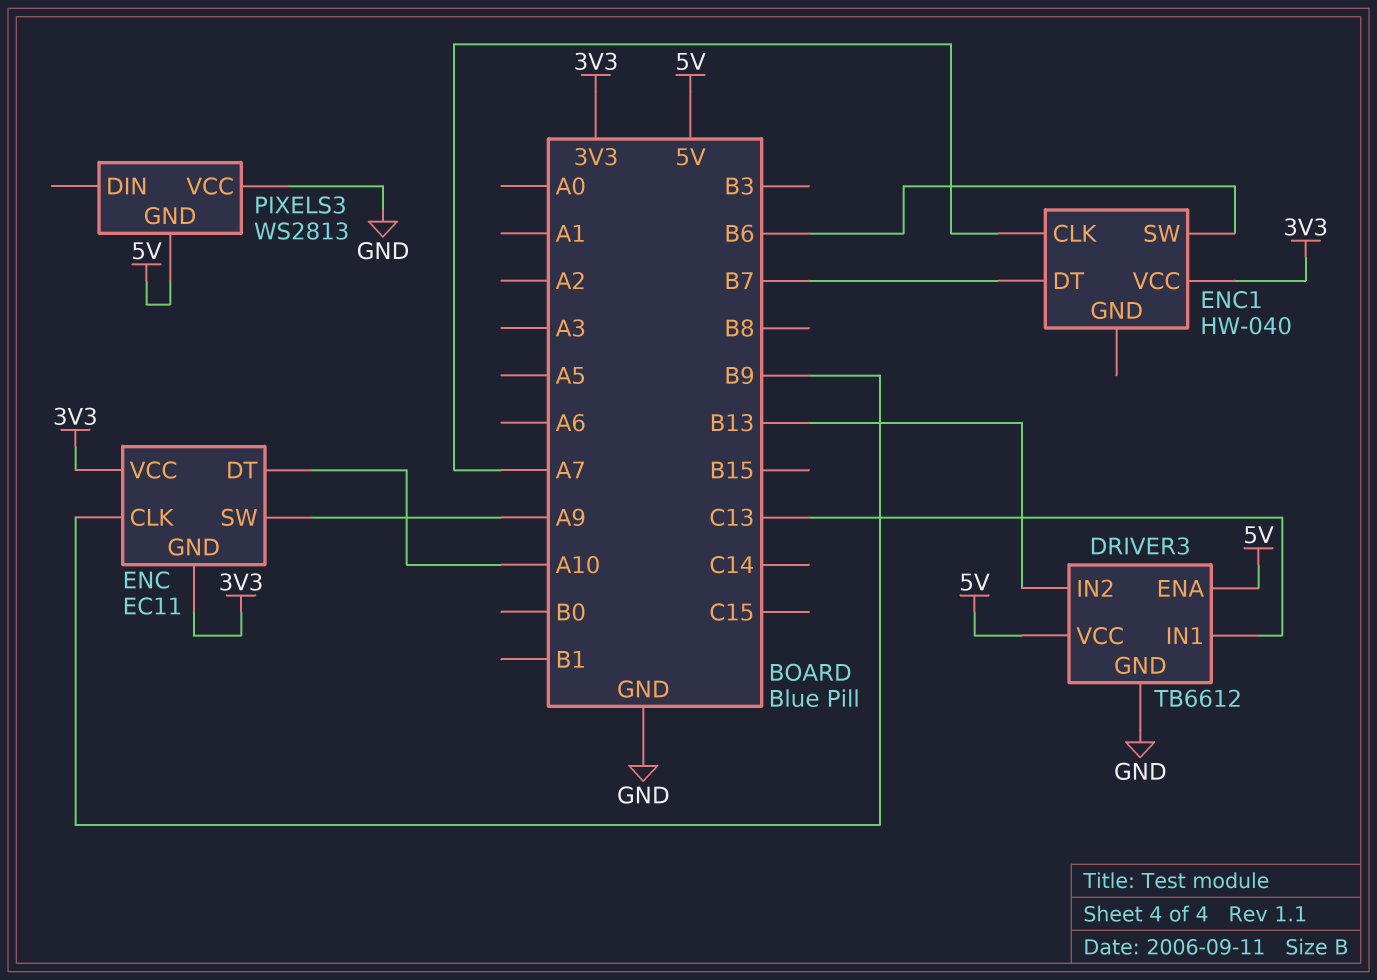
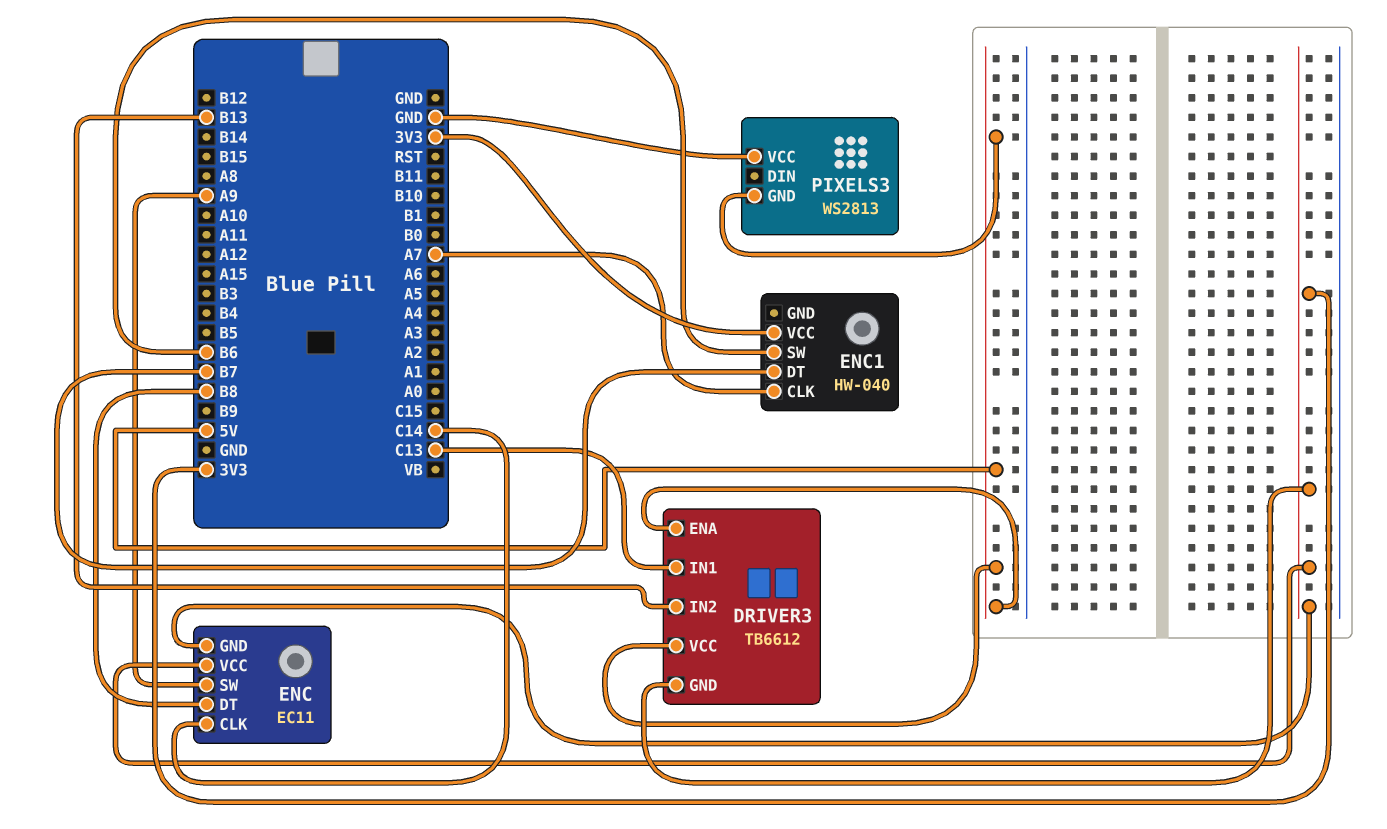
DRIVER3 pin GND: GND -> 3V3
ENC pin CLK: B9 -> C14
ENC pin DT: A10 -> B8

